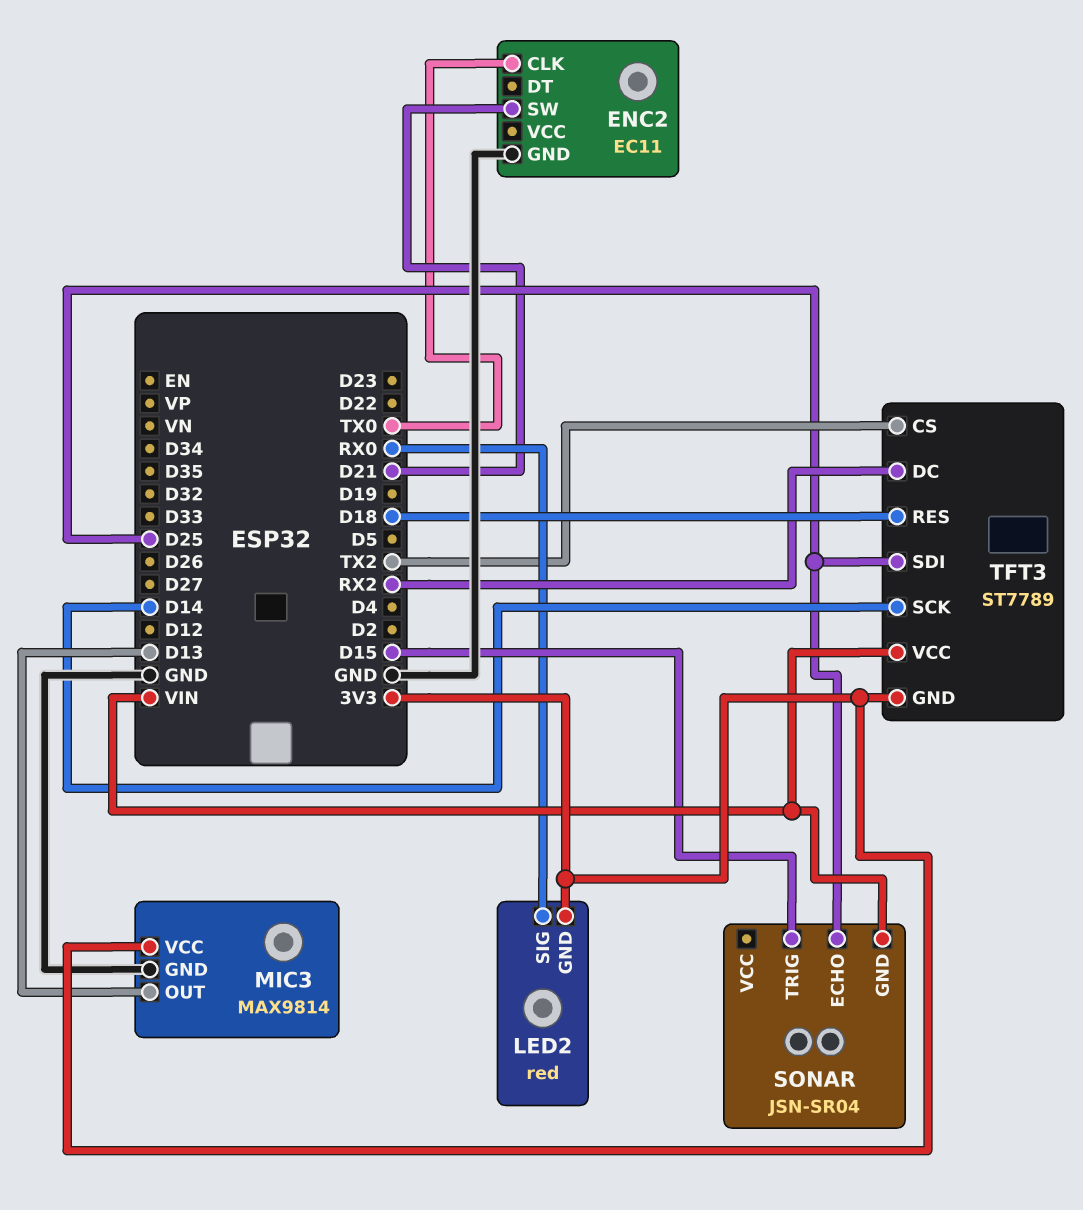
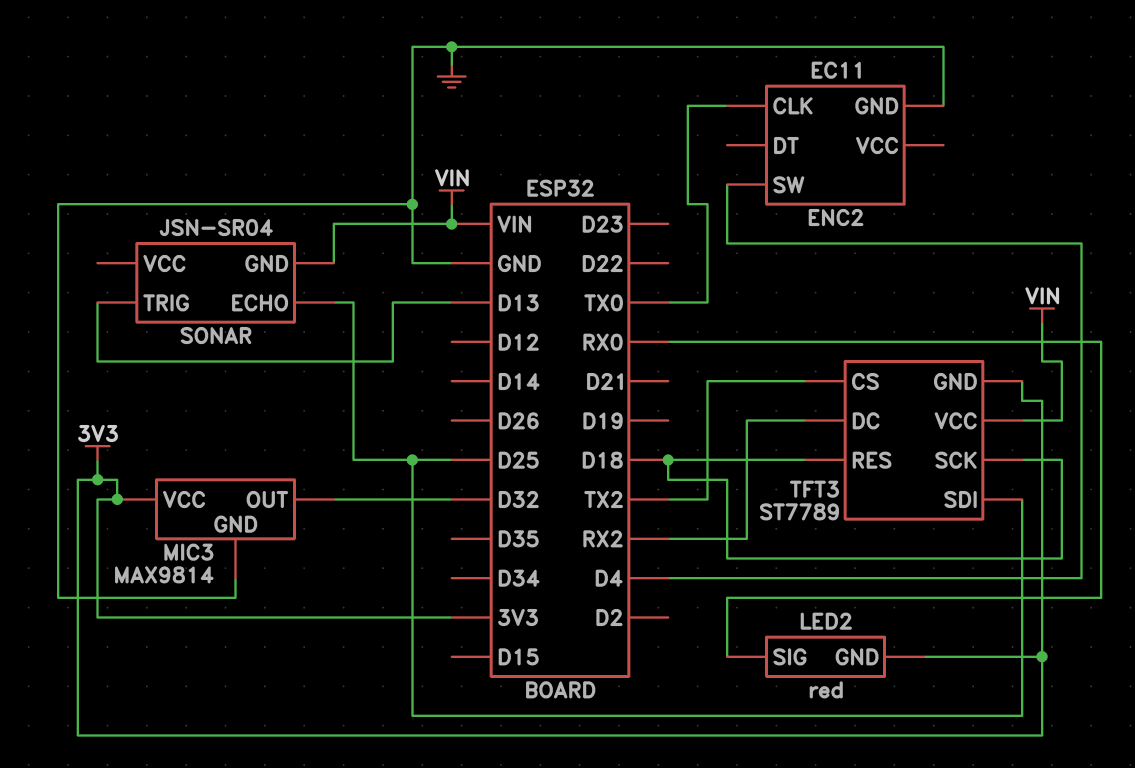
ENC2 pin SW: D21 -> D4
MIC3 pin OUT: D13 -> D32
SONAR pin TRIG: D15 -> D13
TFT3 pin SCK: D14 -> D18

